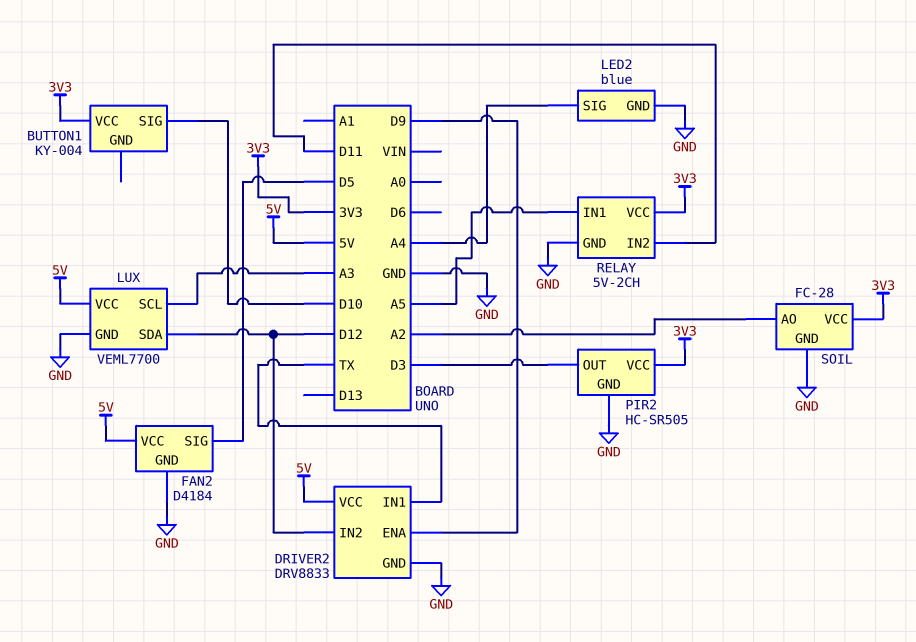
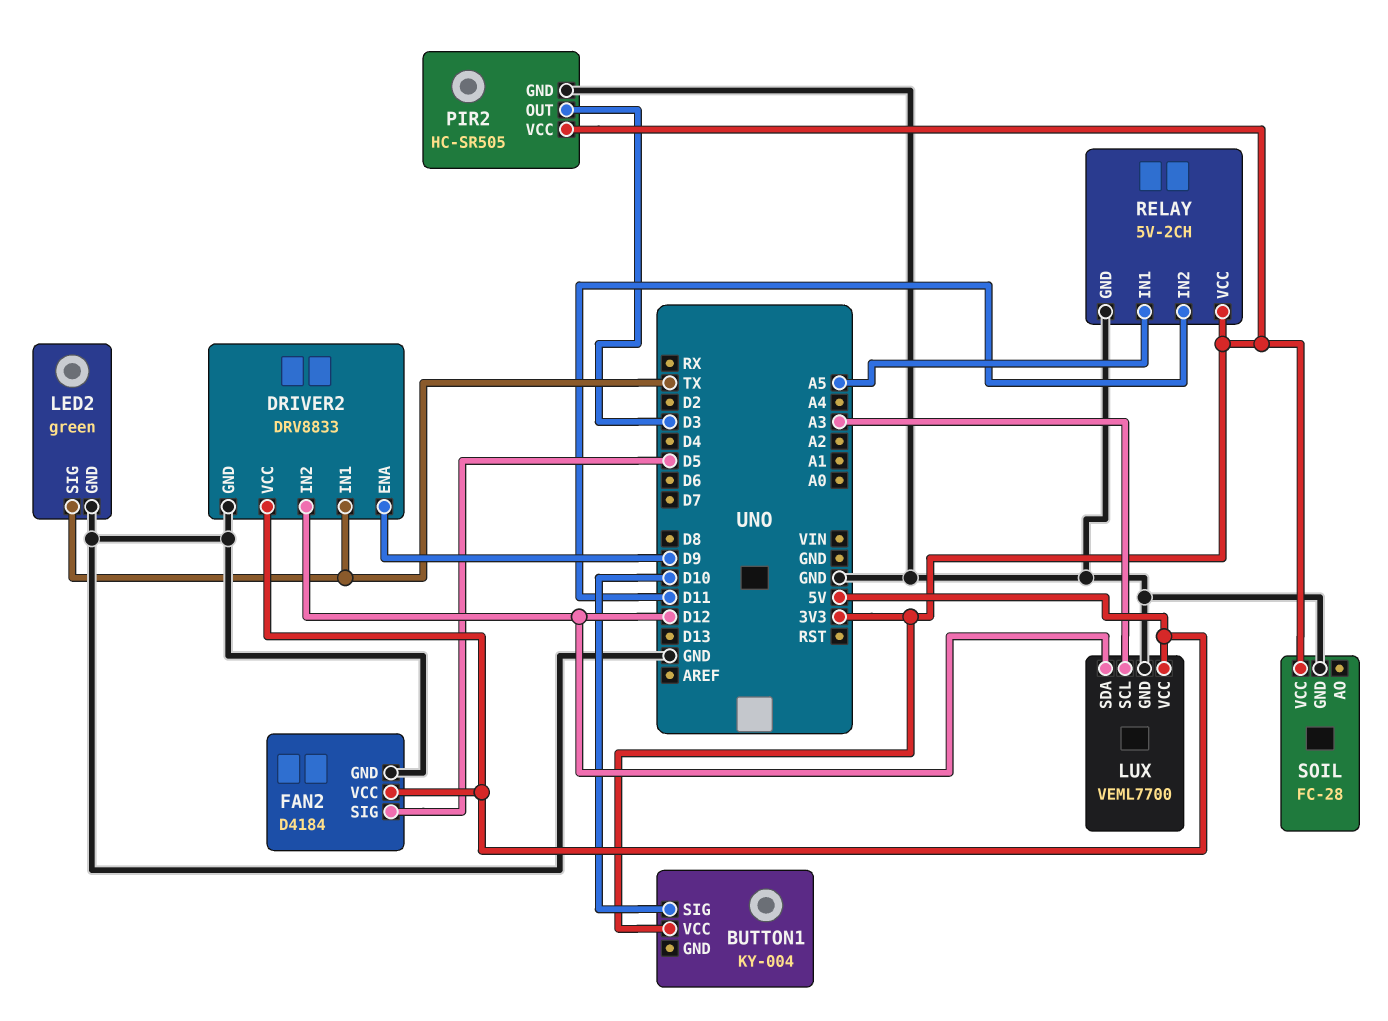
LED2: blue -> green
LED2 pin SIG: A4 -> TX
SOIL pin AO: A2 -> none

